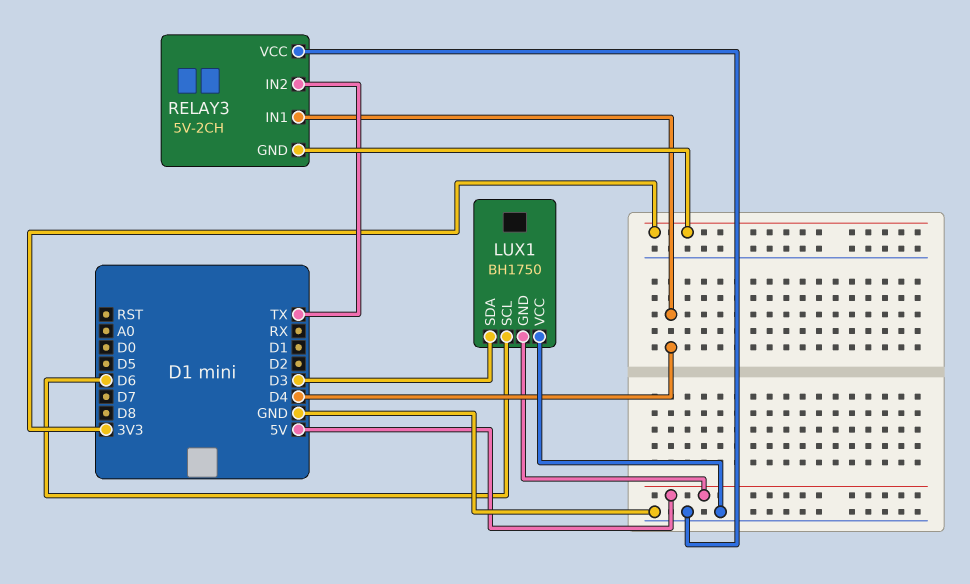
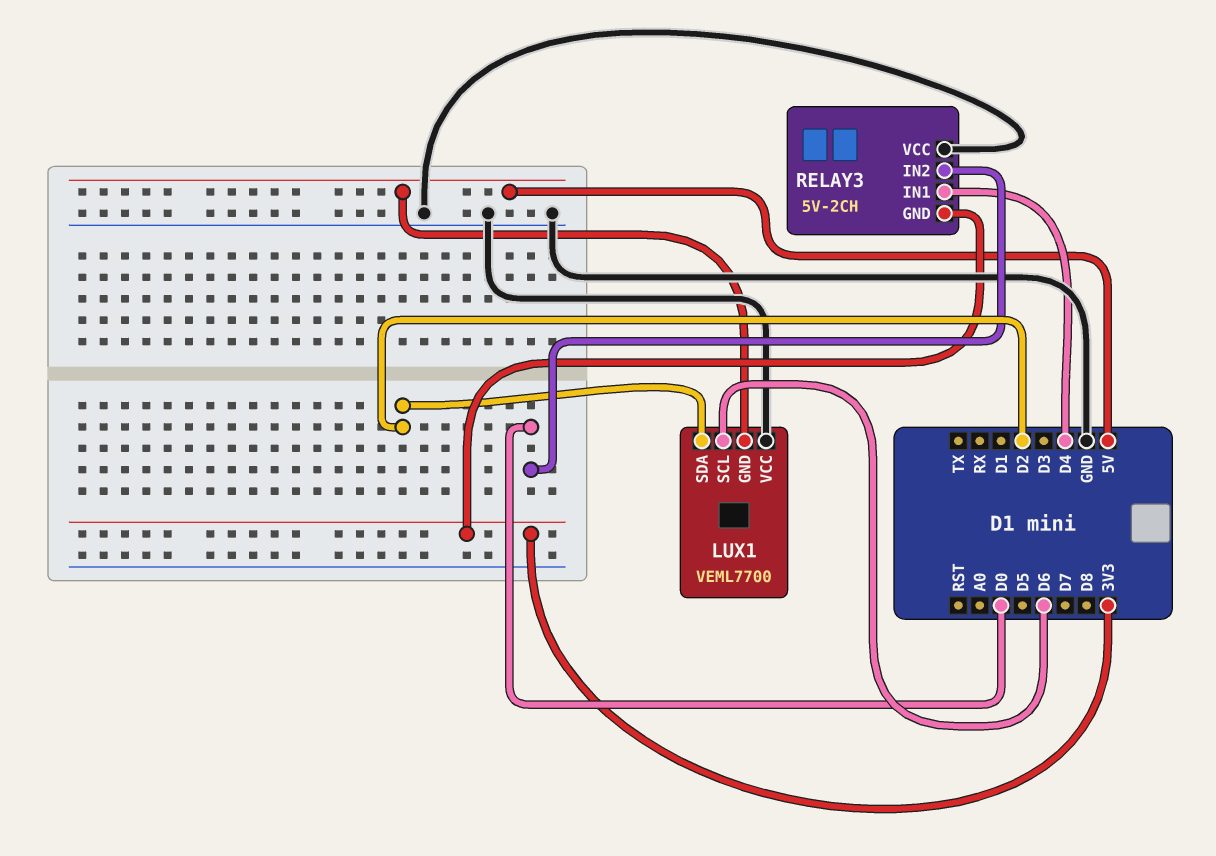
LUX1: BH1750 -> VEML7700
LUX1 pin SDA: D3 -> D2
RELAY3 pin IN2: TX -> D0

